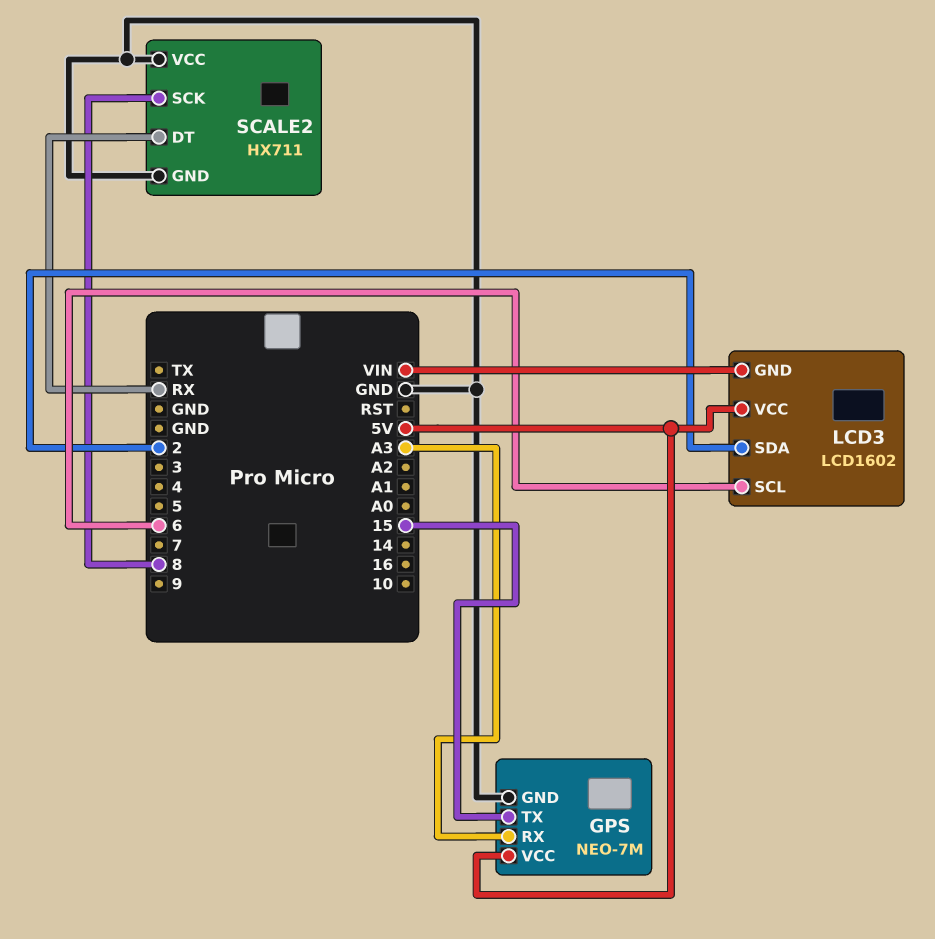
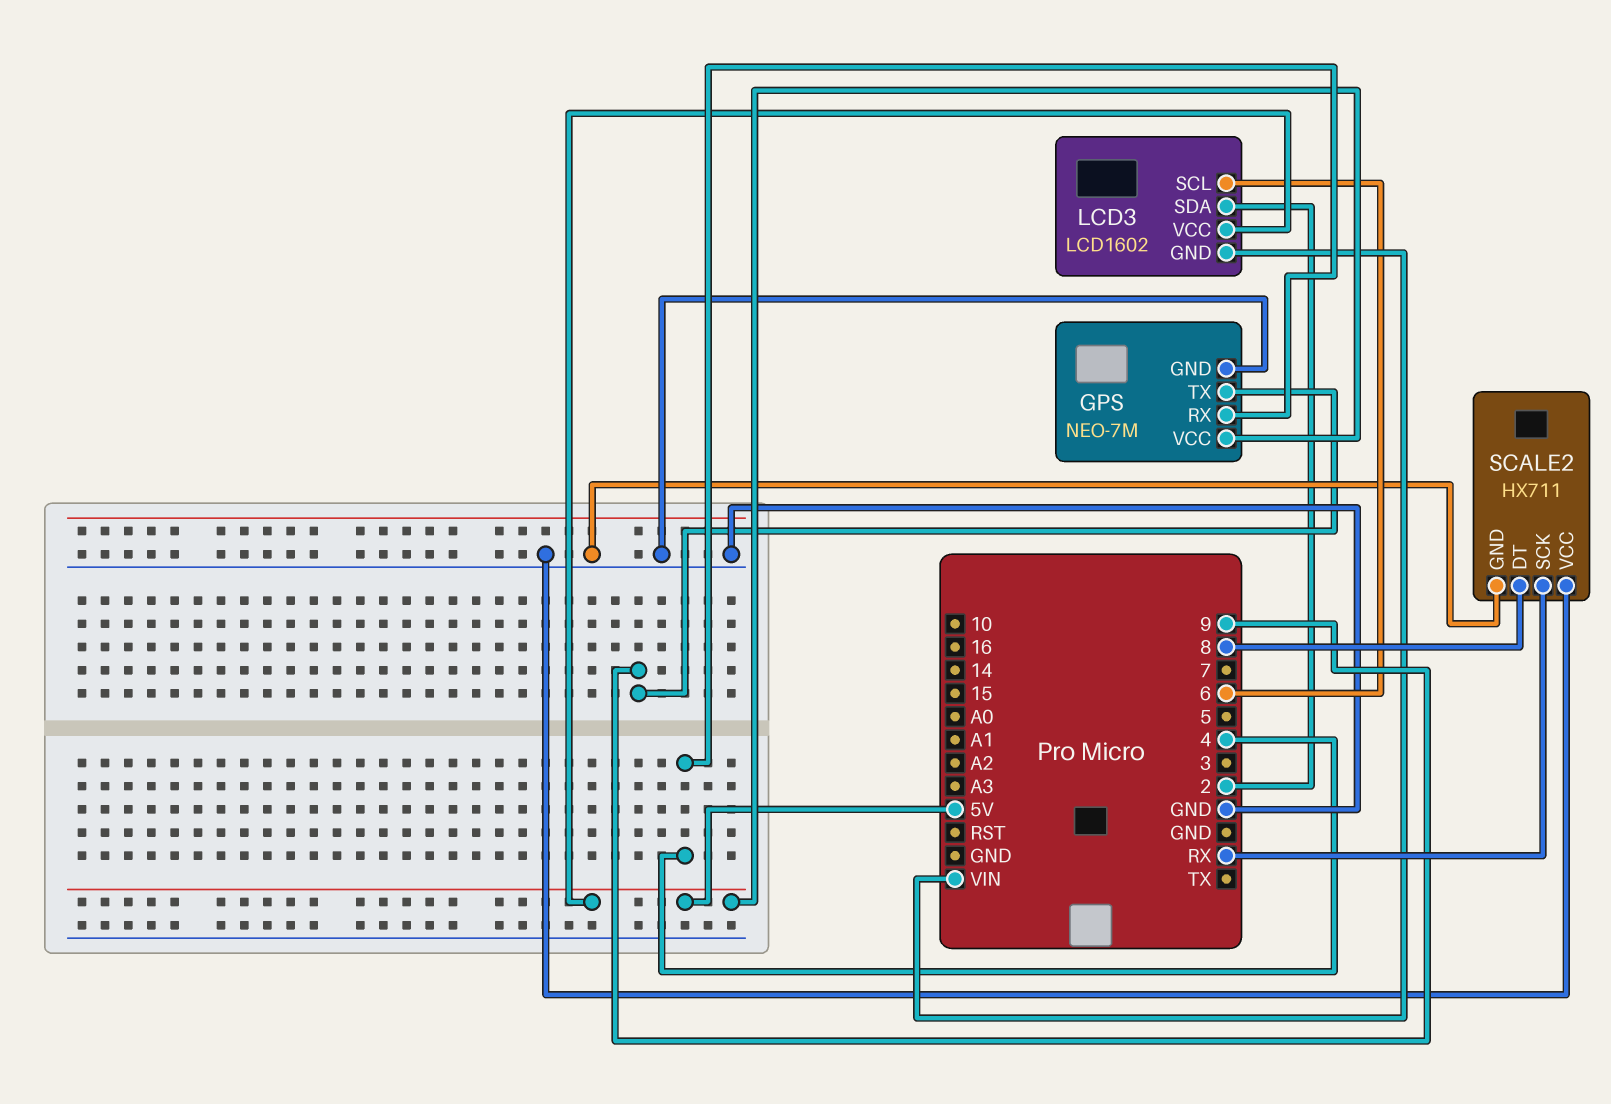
GPS pin RX: A3 -> 4
GPS pin TX: 15 -> 9
SCALE2 pin DT: RX -> 8
SCALE2 pin SCK: 8 -> RX

